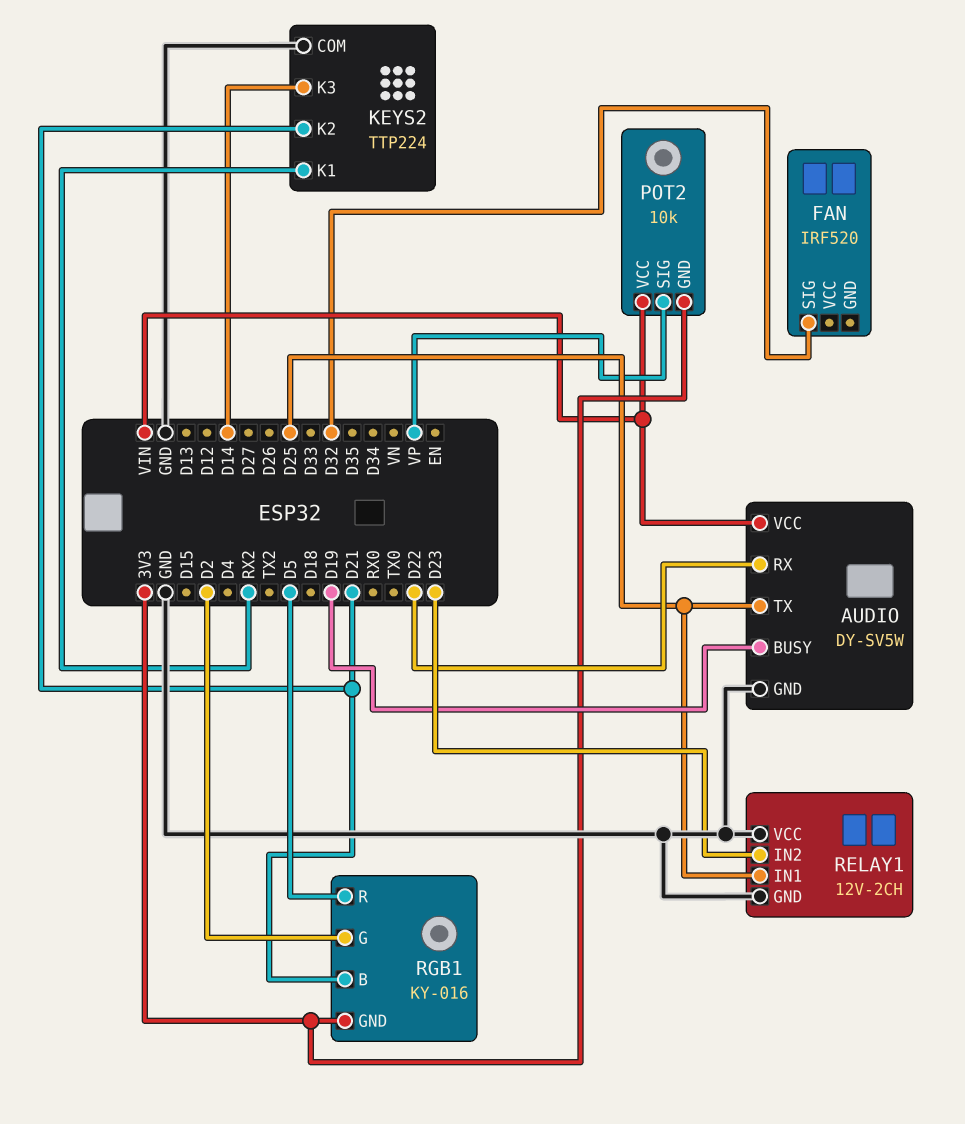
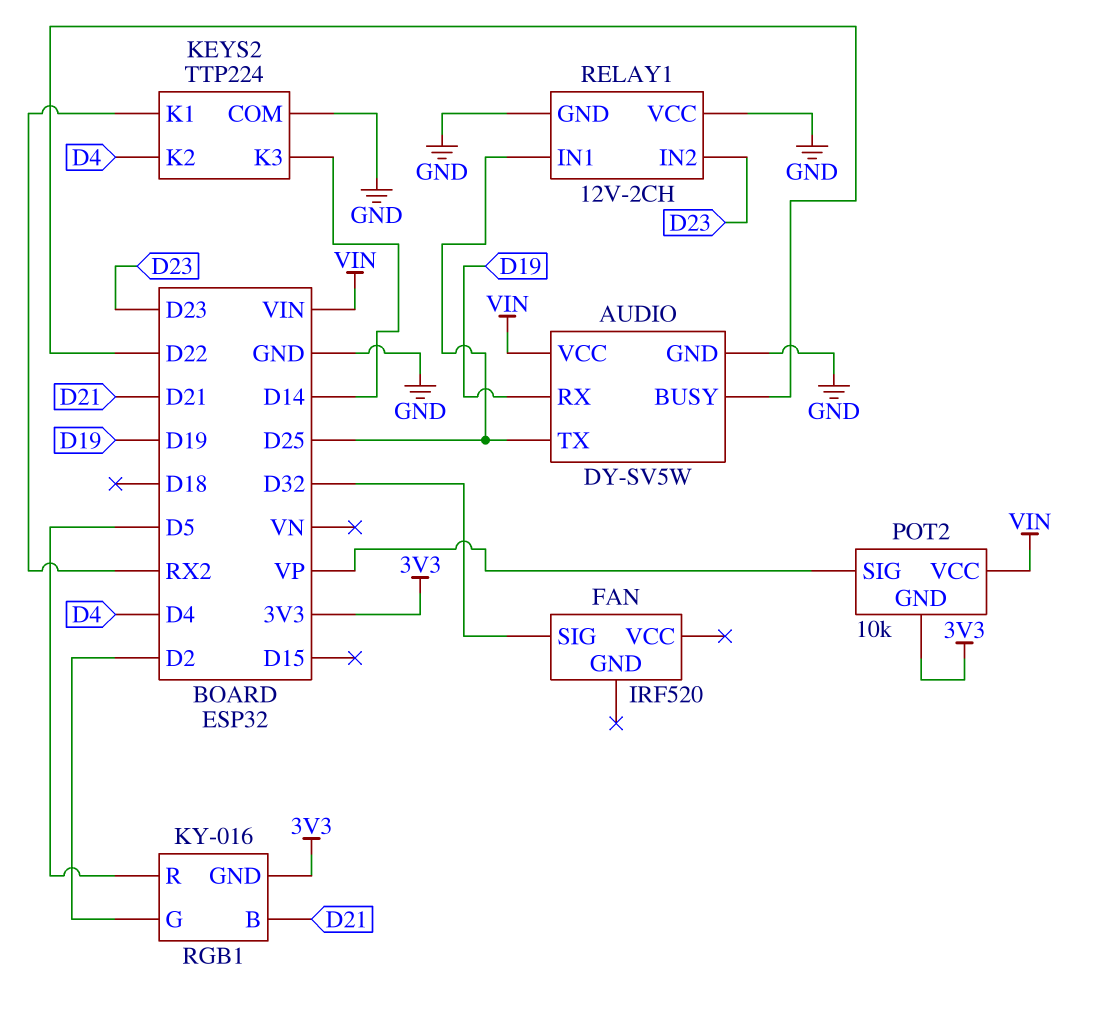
AUDIO pin BUSY: D19 -> D22
AUDIO pin RX: D22 -> D19
KEYS2 pin K2: D21 -> D4

